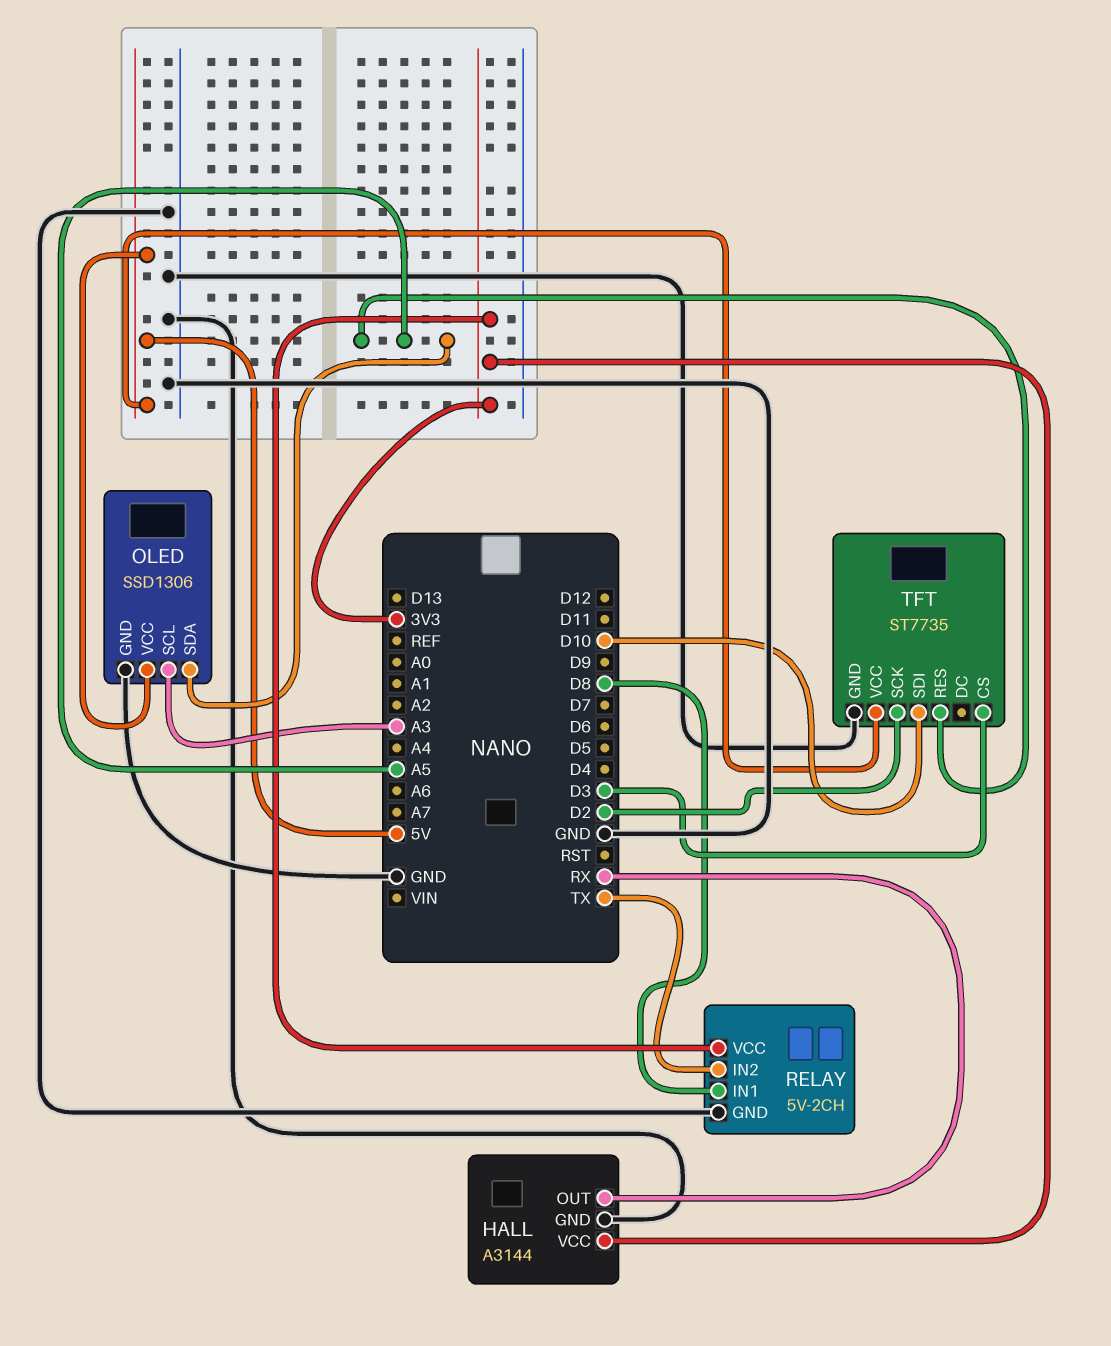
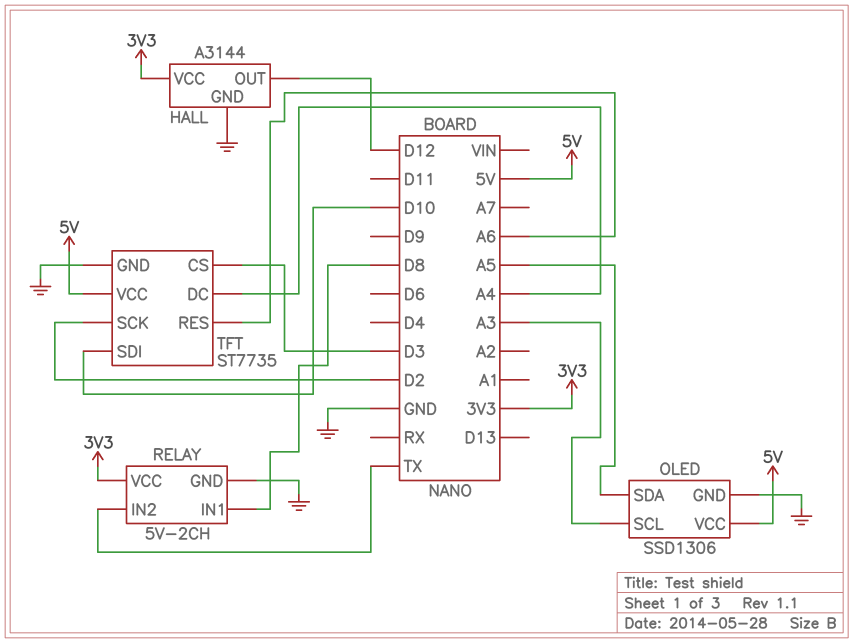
HALL pin OUT: RX -> D12
TFT pin DC: none -> A4
TFT pin RES: A5 -> A6

